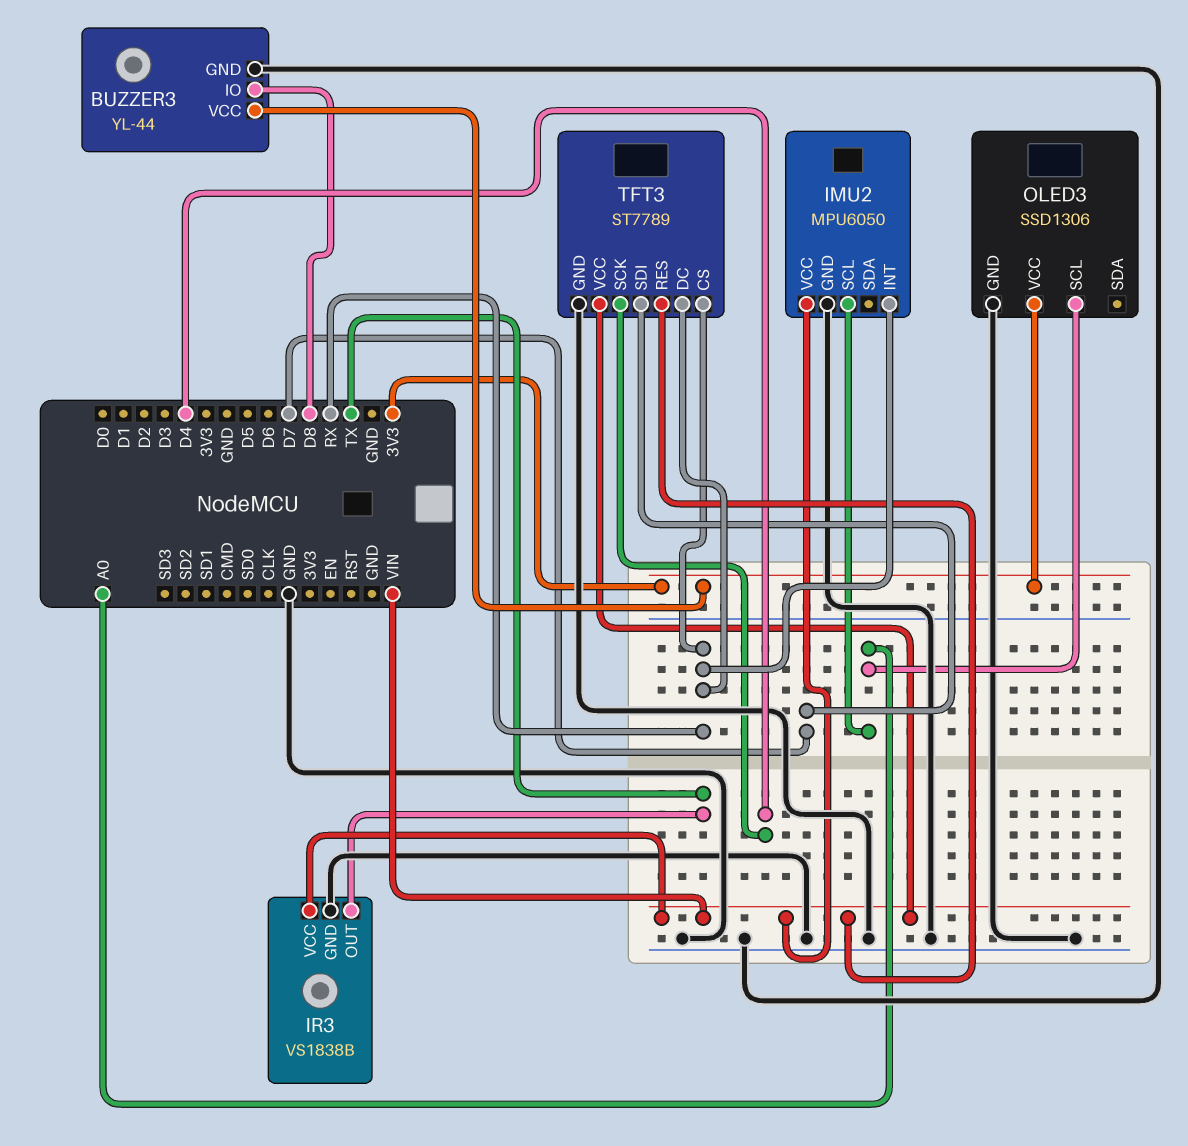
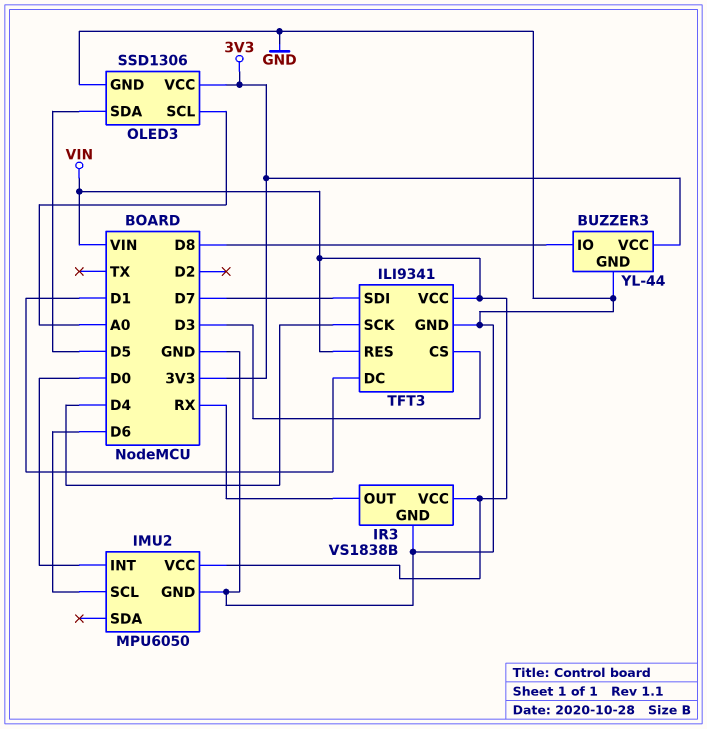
IMU2 pin INT: RX -> D0
IMU2 pin SCL: A0 -> D6
IR3 pin OUT: TX -> RX
OLED3 pin SDA: none -> D5
TFT3: ST7789 -> ILI9341
TFT3 pin CS: RX -> D3
TFT3 pin DC: RX -> D1

